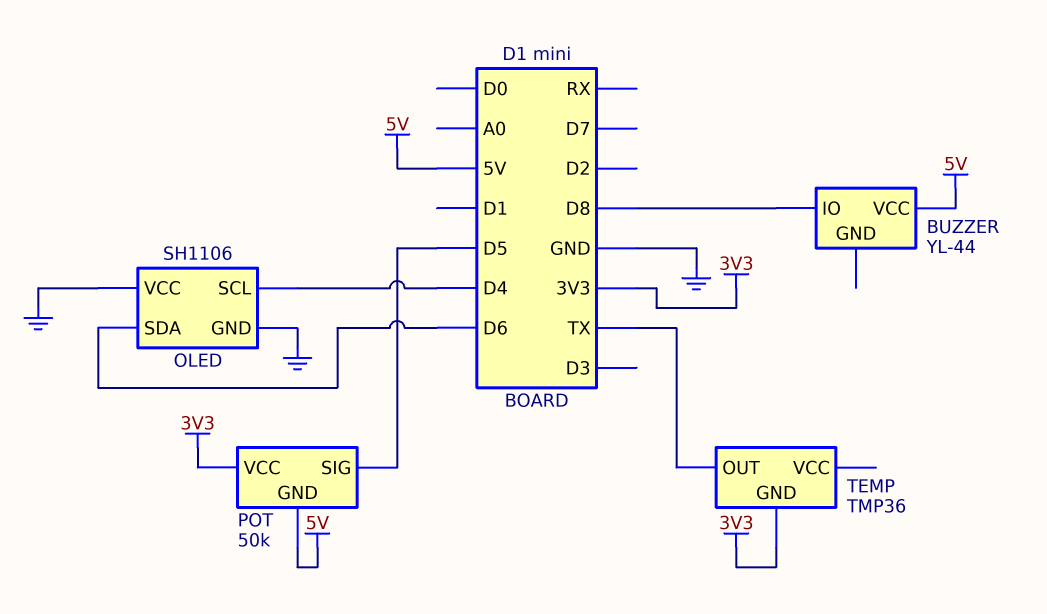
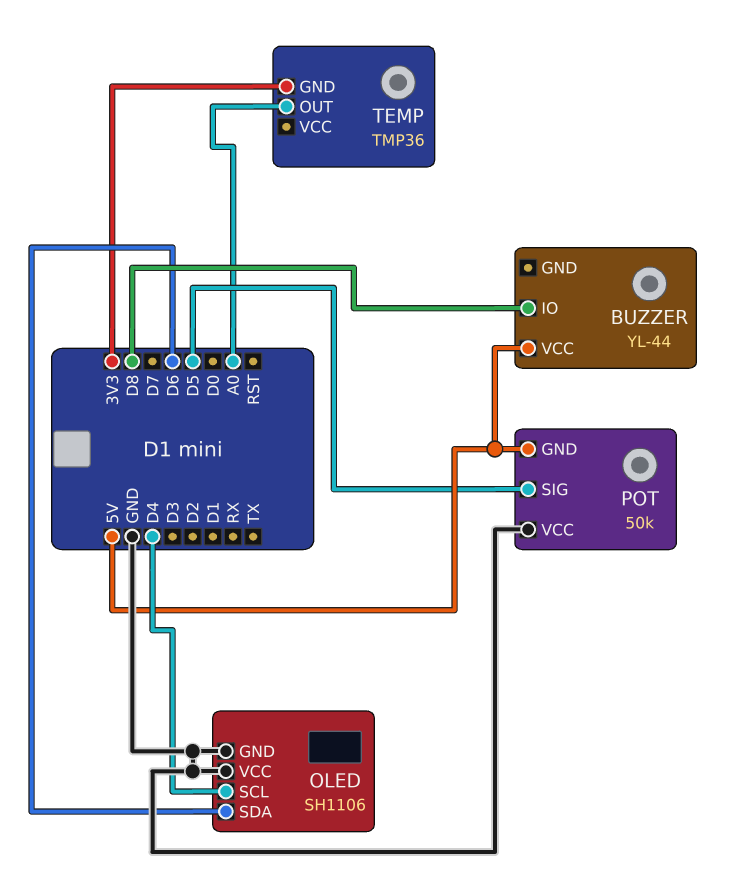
POT pin VCC: 3V3 -> GND
TEMP pin OUT: TX -> A0

